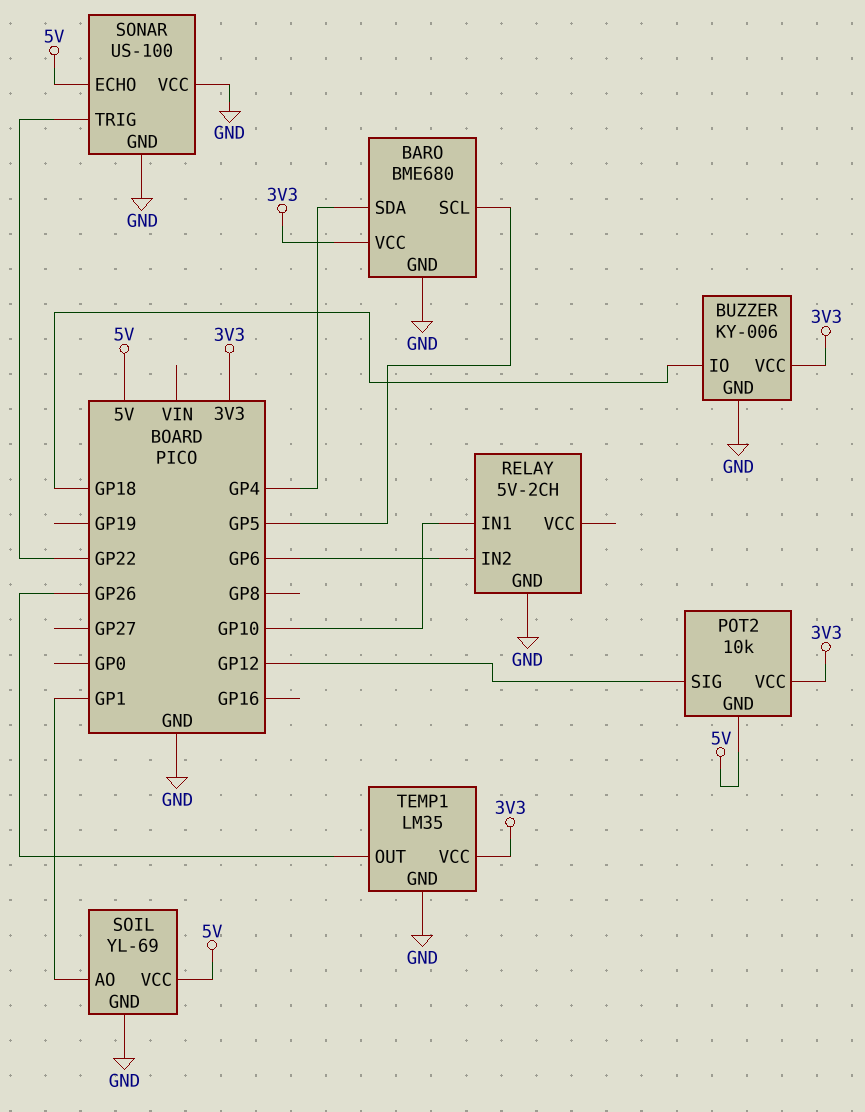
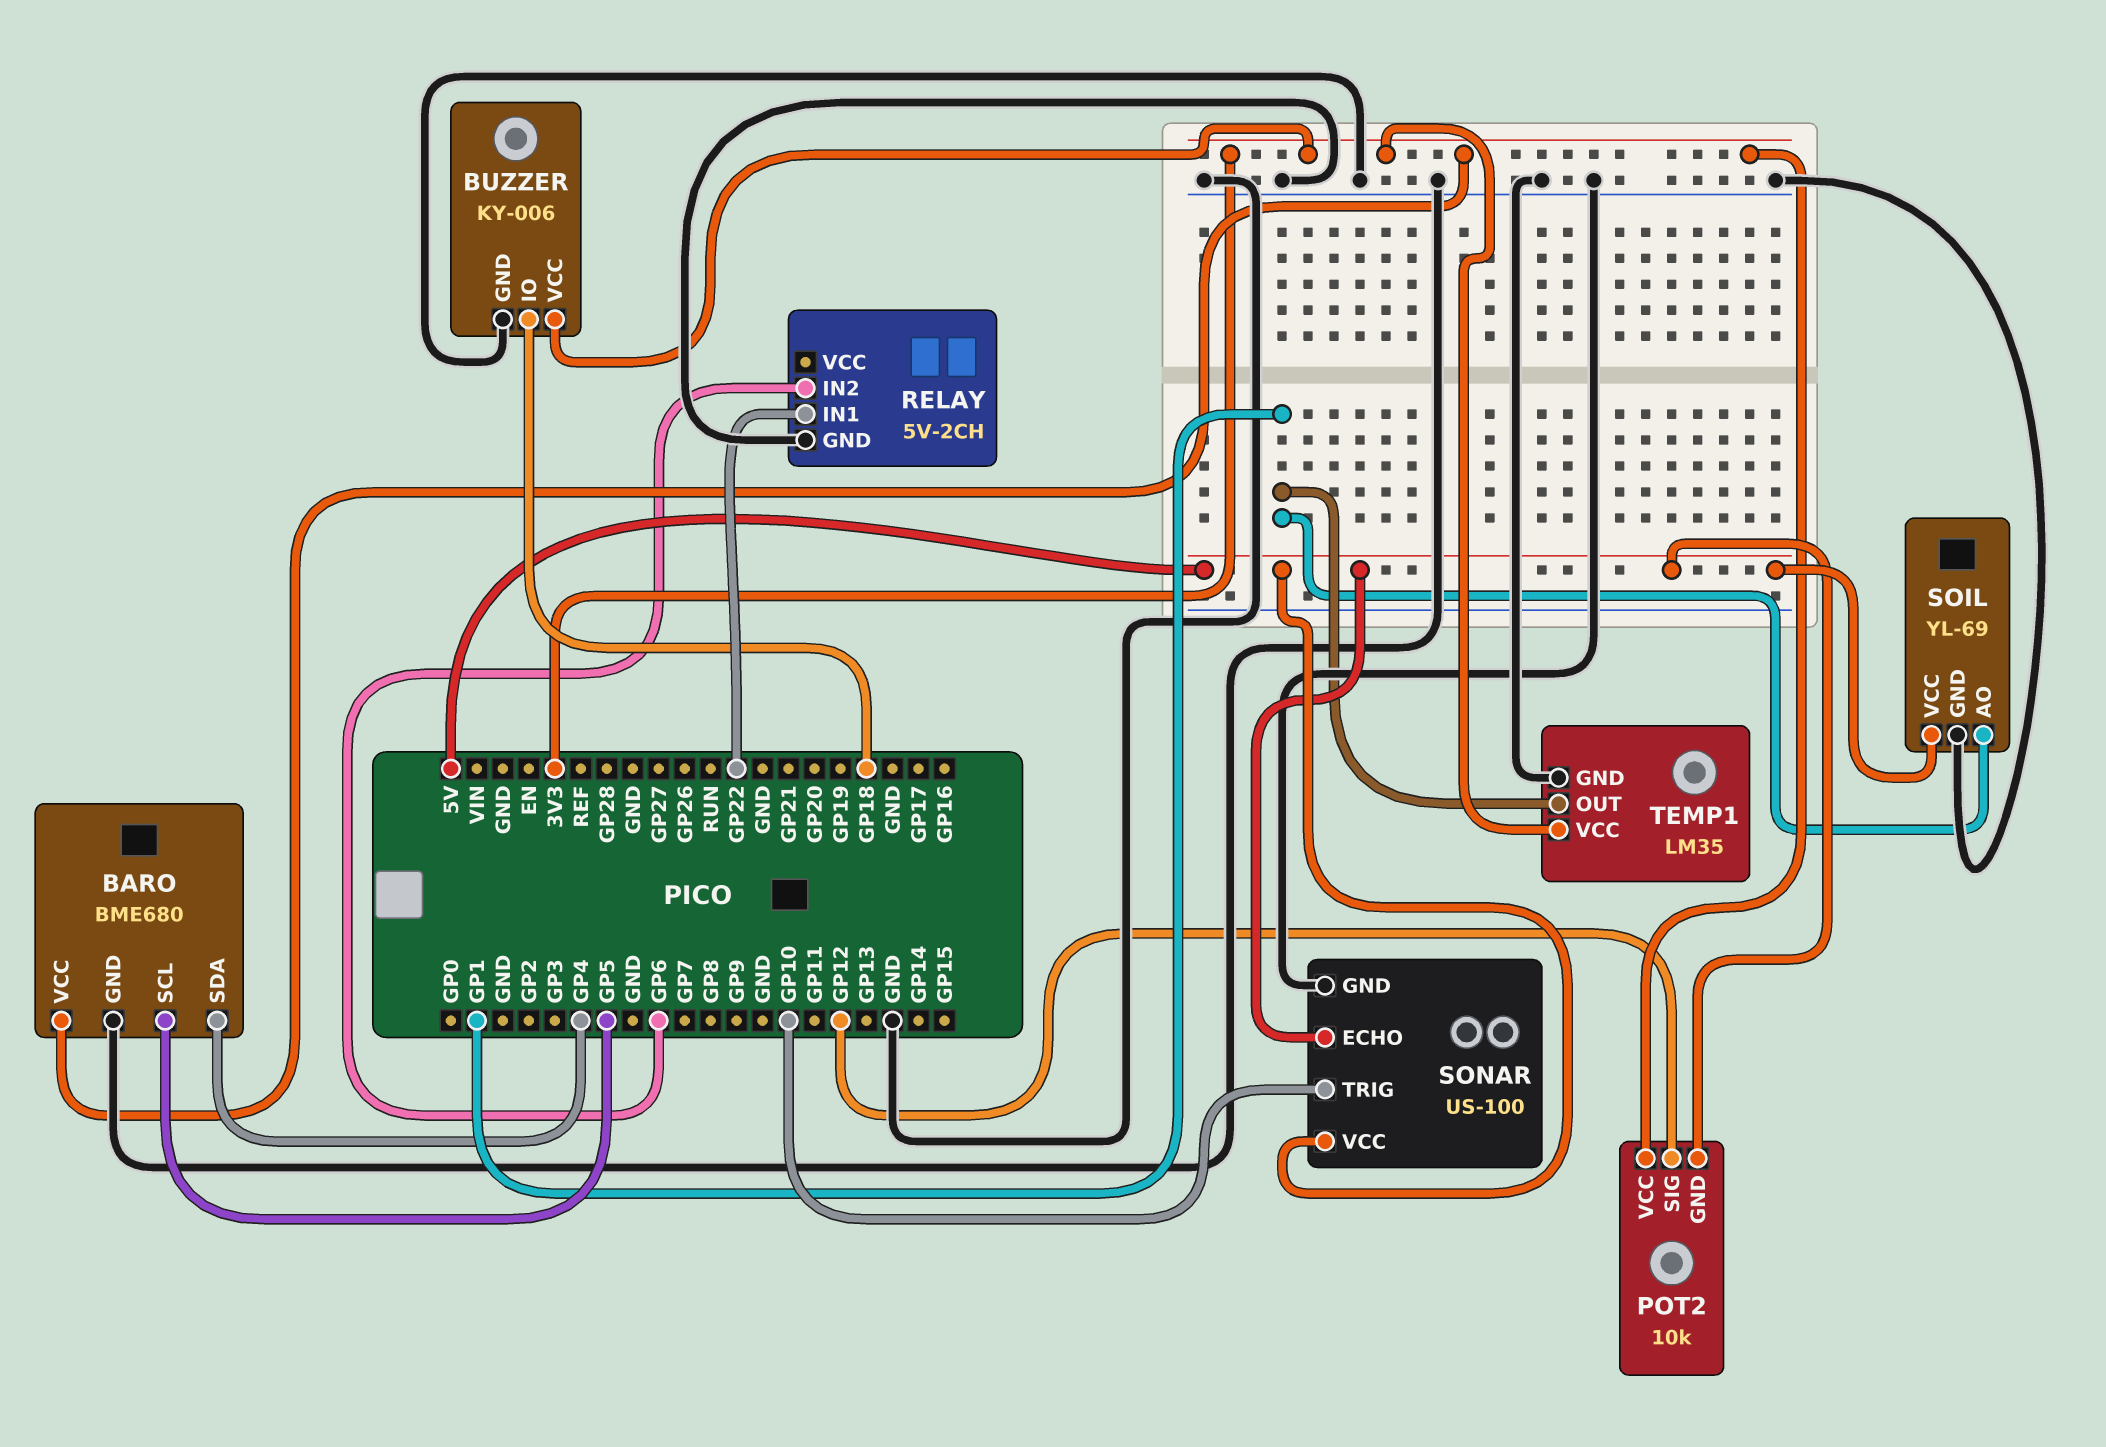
RELAY pin IN1: GP10 -> GP22
SONAR pin TRIG: GP22 -> GP10
SONAR pin VCC: GND -> 5V
TEMP1 pin OUT: GP26 -> GP1

